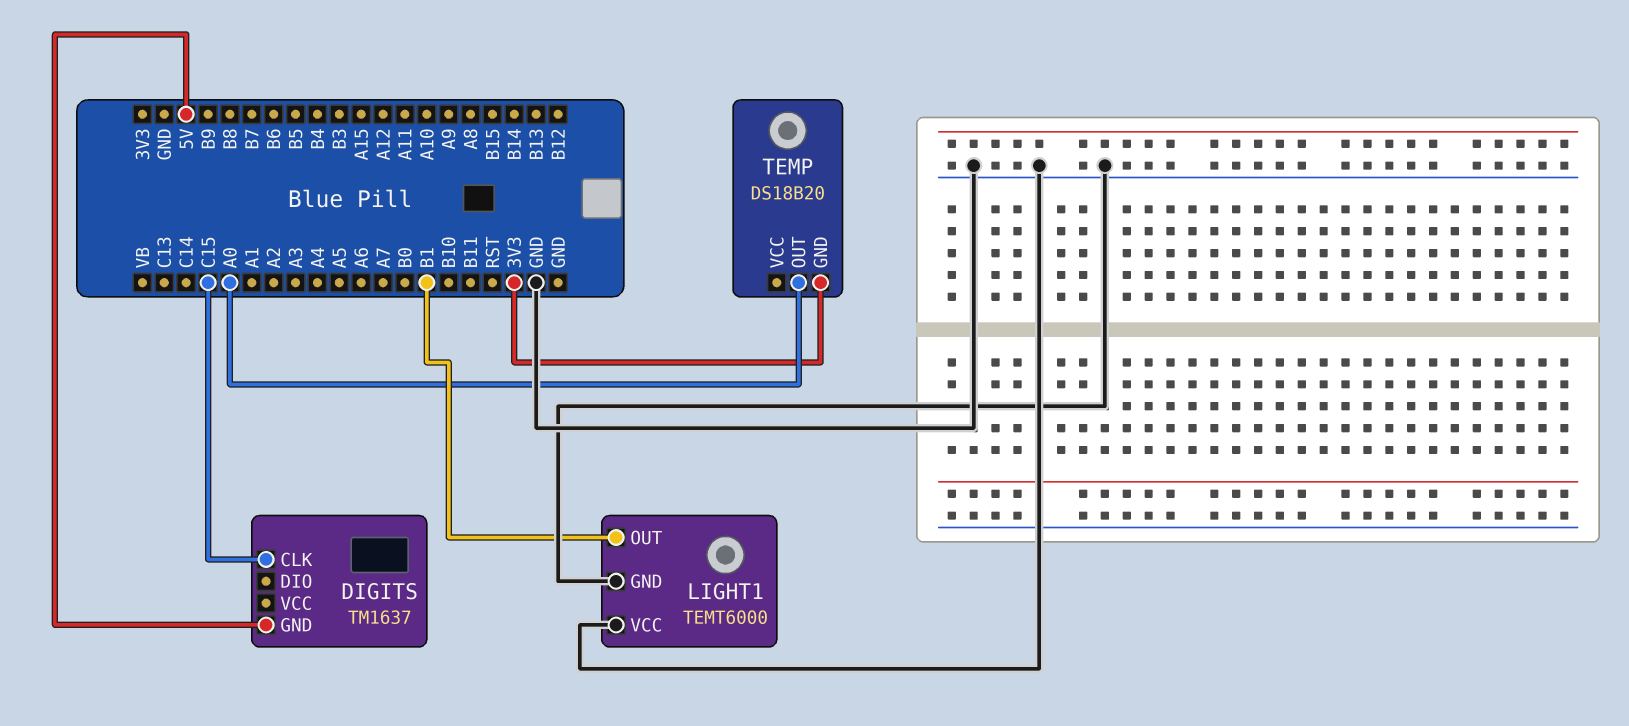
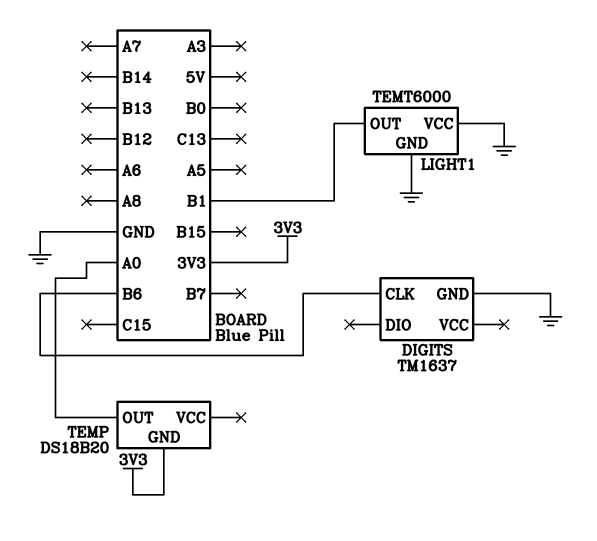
DIGITS pin CLK: C15 -> B6
DIGITS pin GND: 5V -> GND

